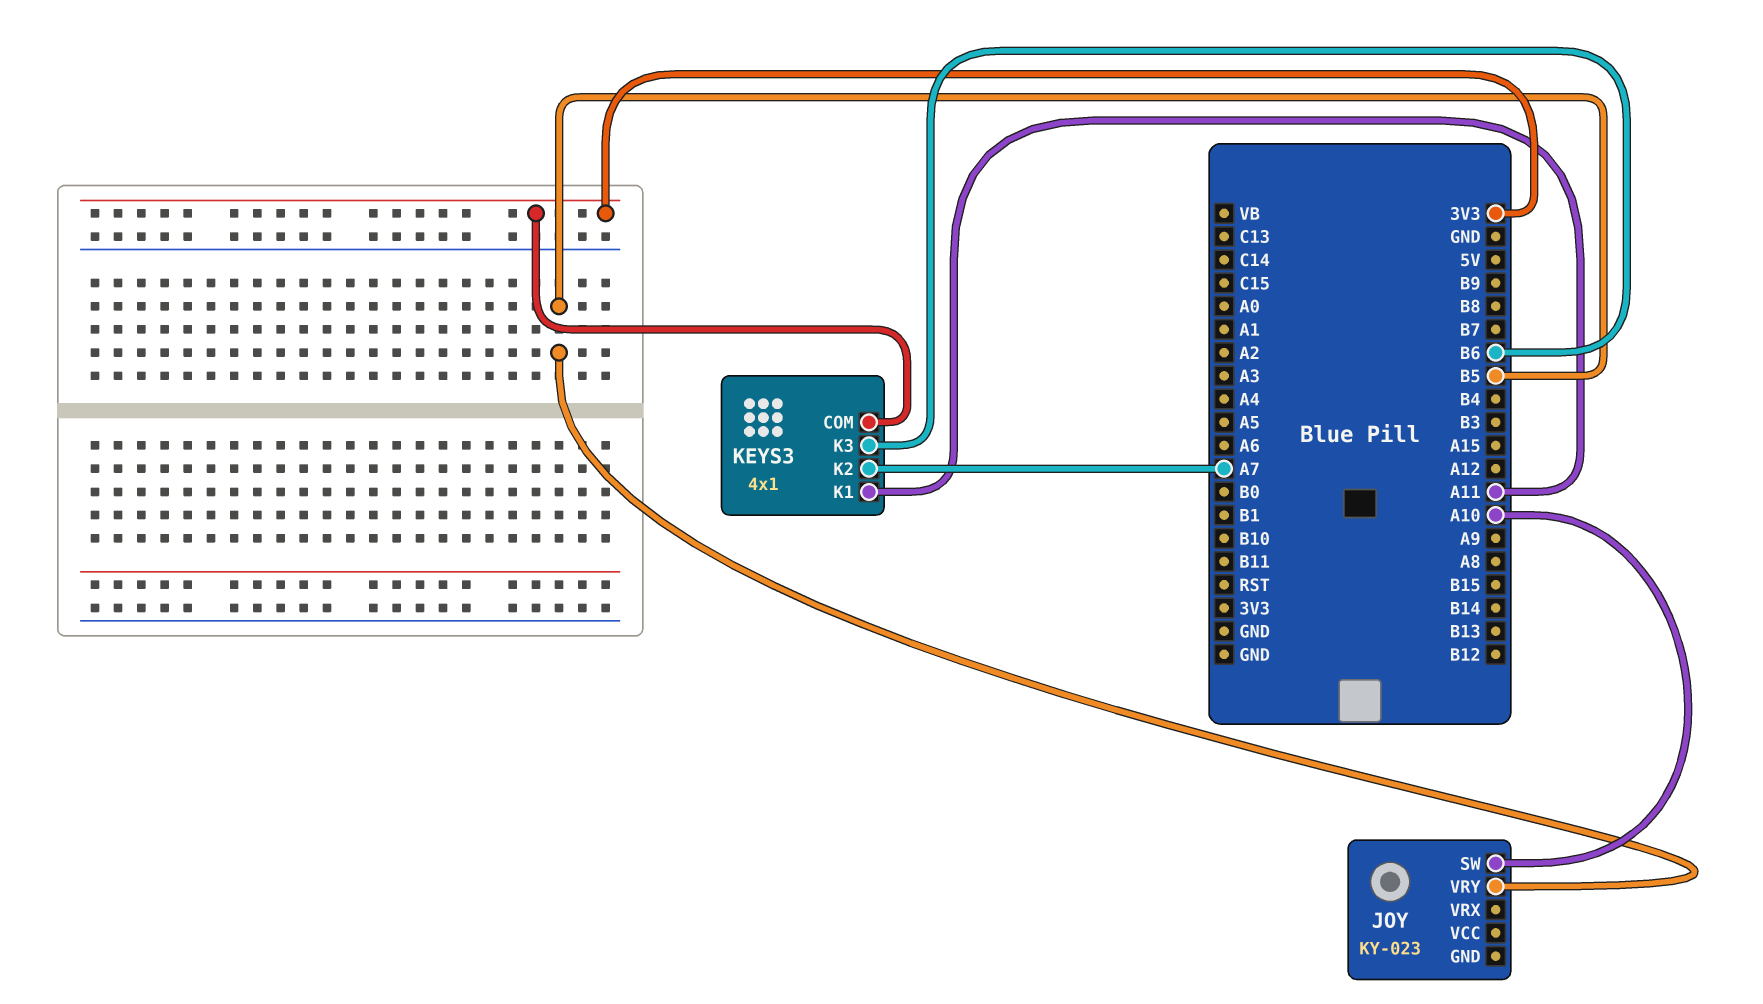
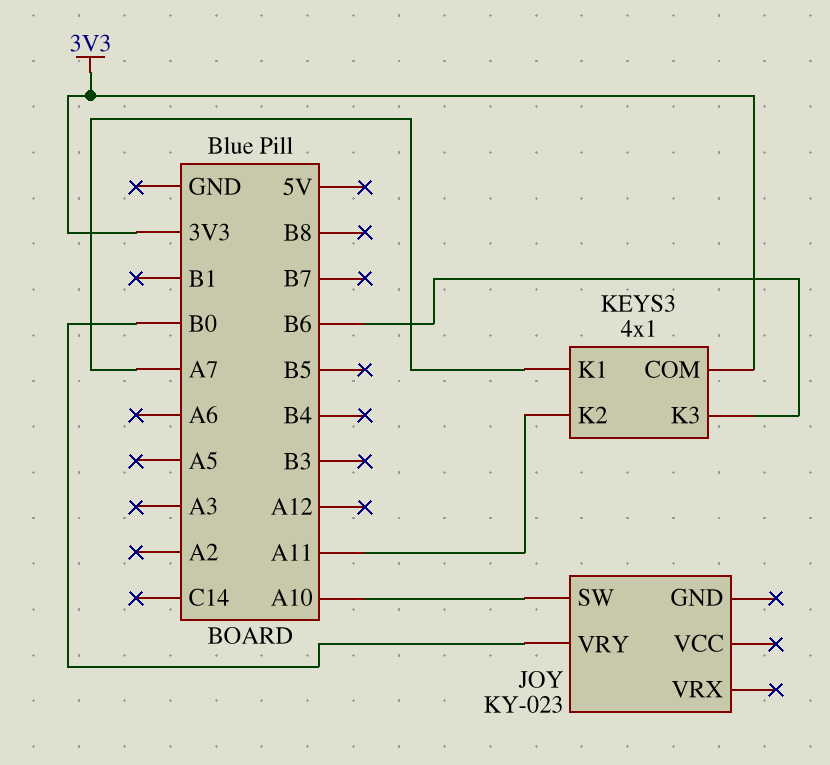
JOY pin VRY: B5 -> B0
KEYS3 pin K1: A11 -> A7
KEYS3 pin K2: A7 -> A11

